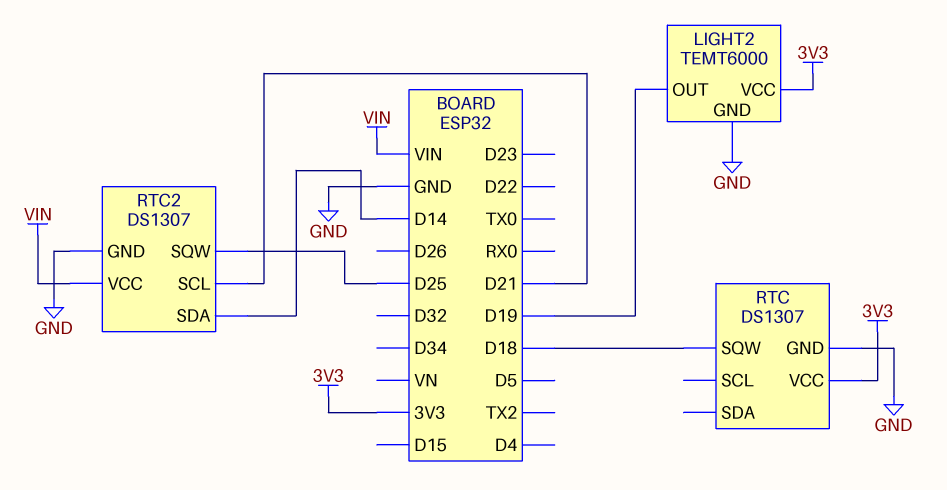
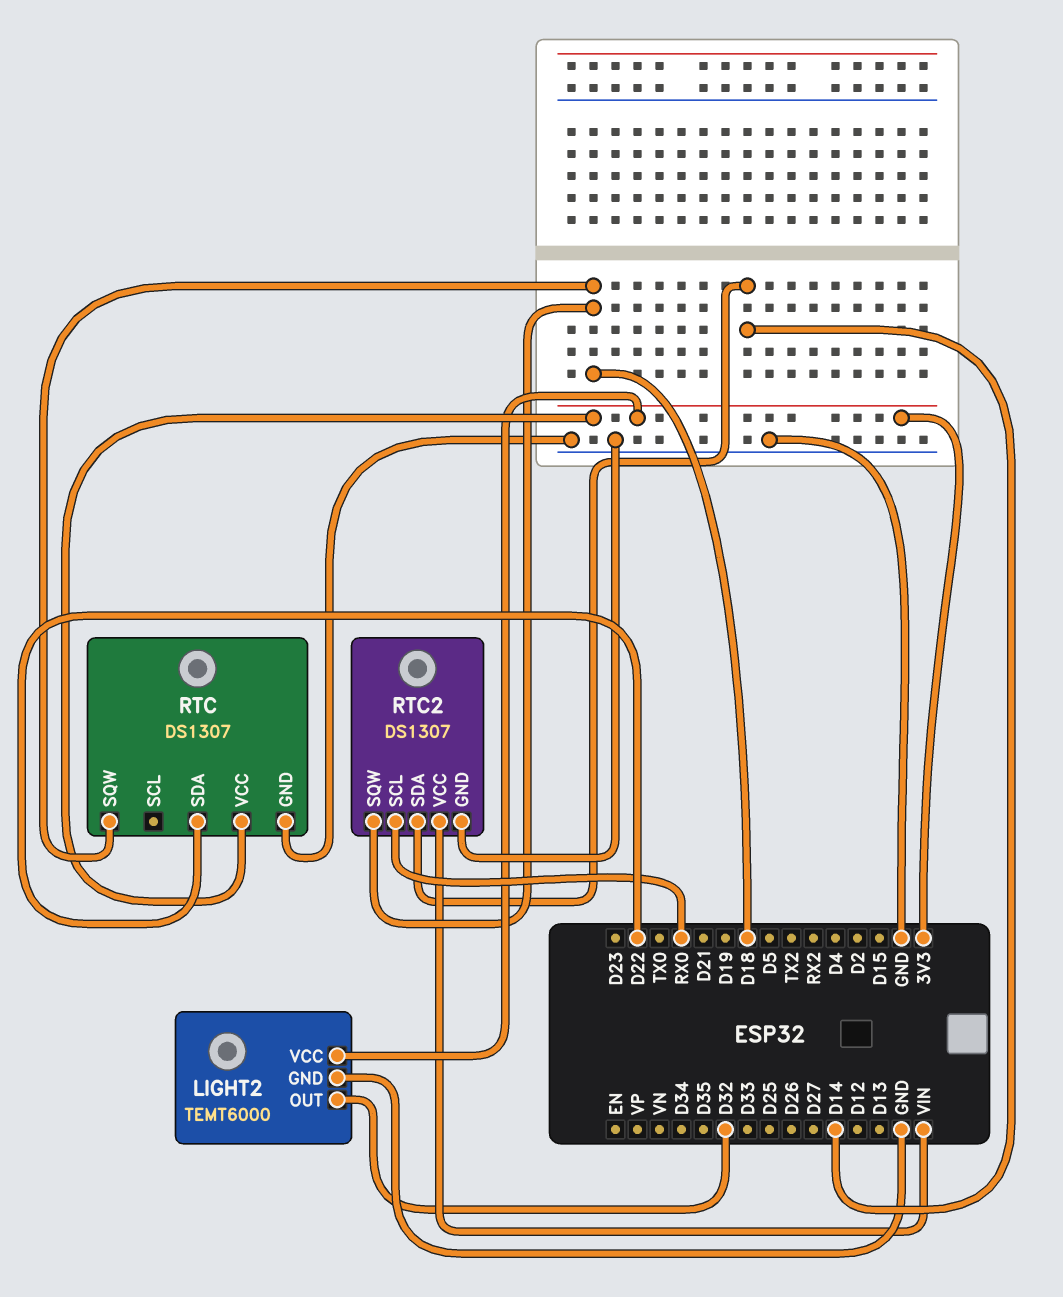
LIGHT2 pin OUT: D19 -> D32
RTC pin SDA: none -> D22
RTC2 pin SCL: D21 -> RX0
RTC2 pin SQW: D25 -> D18

